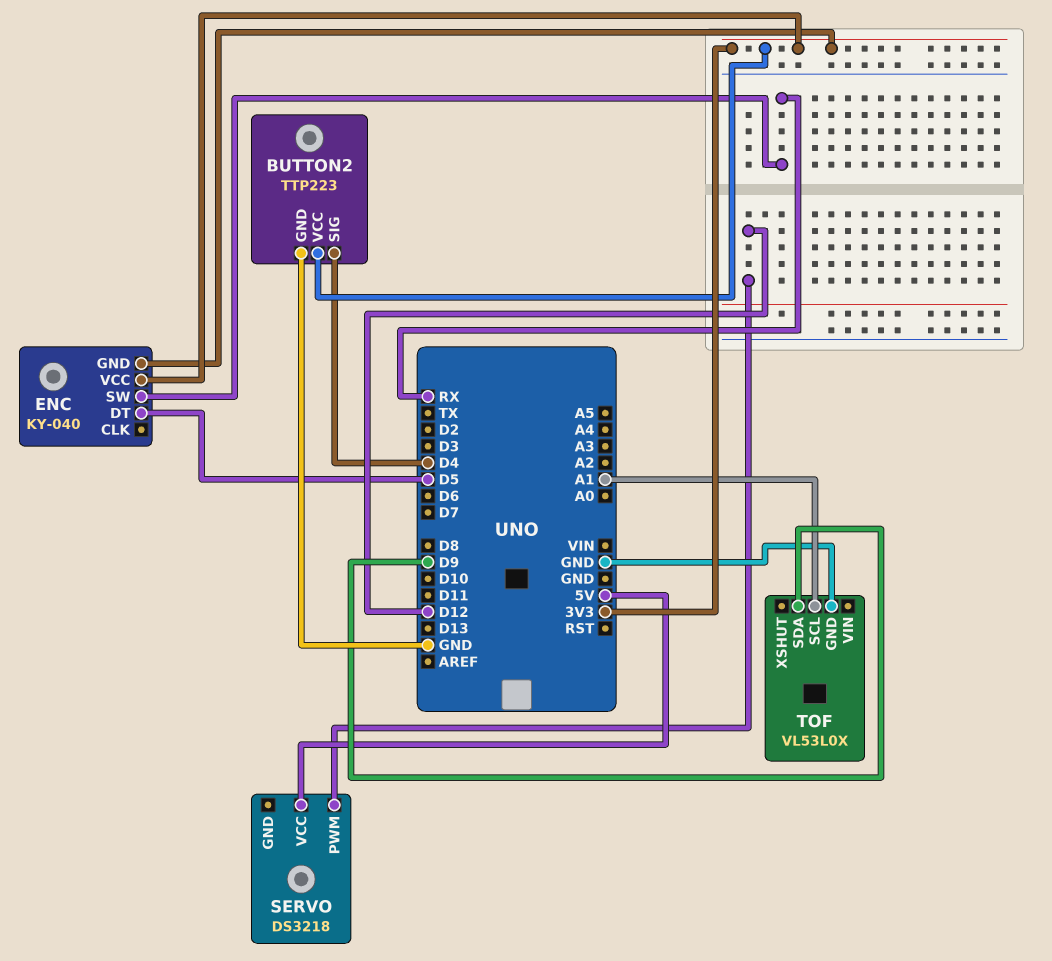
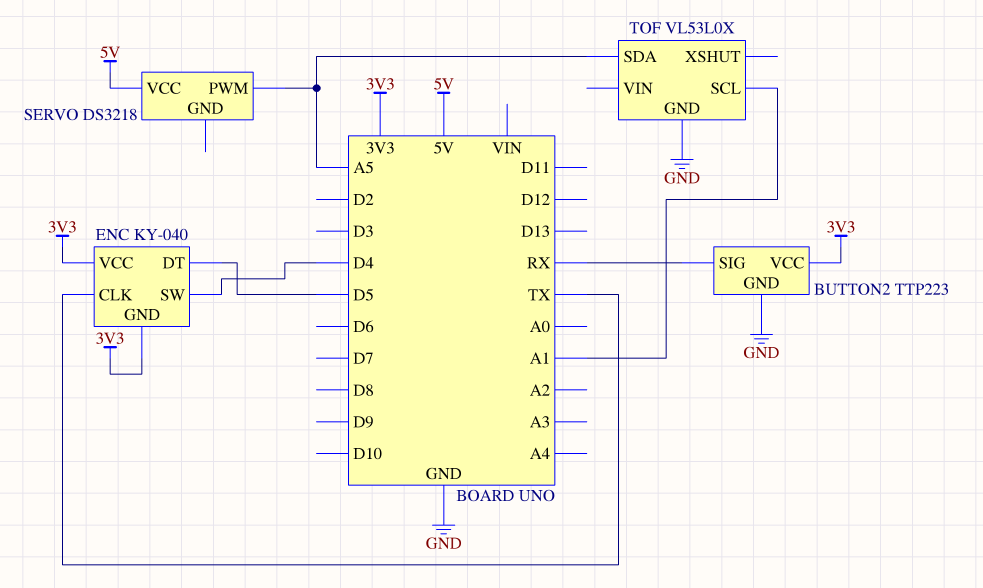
BUTTON2 pin SIG: D4 -> RX
ENC pin CLK: none -> TX
ENC pin SW: RX -> D4
SERVO pin PWM: D12 -> A5
TOF pin SDA: D9 -> A5

